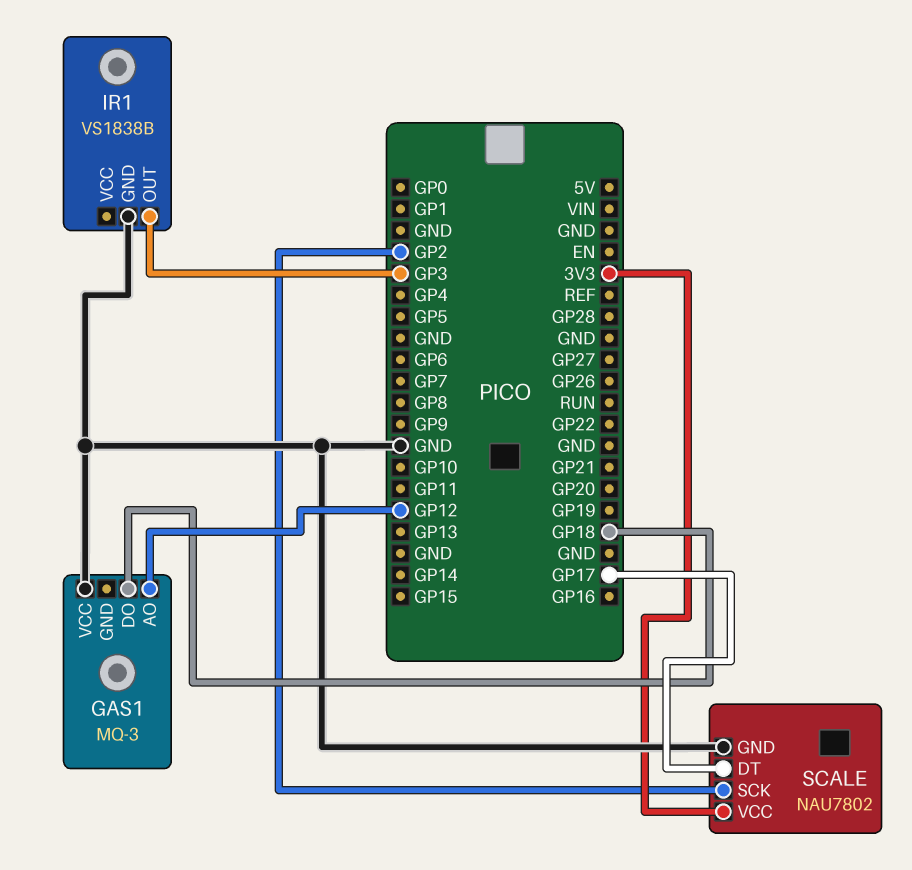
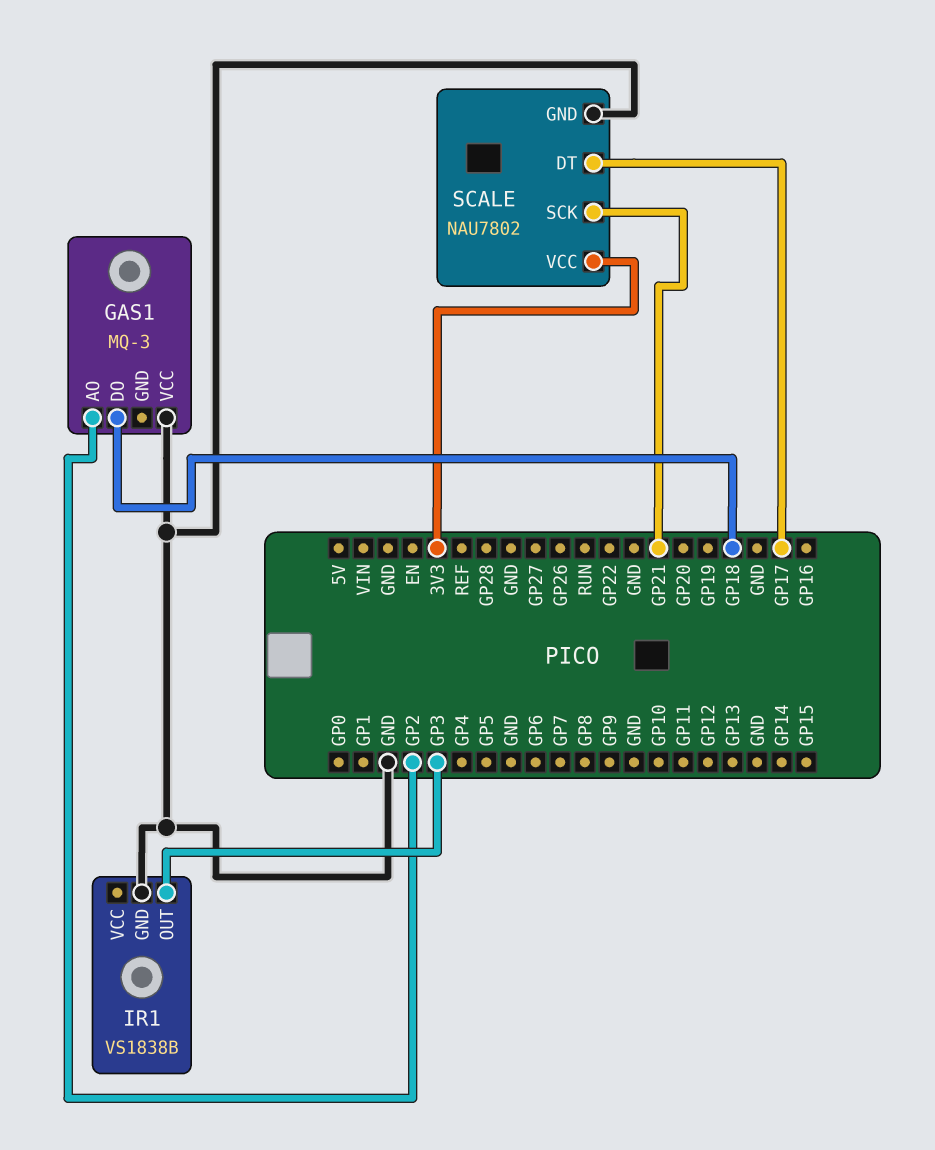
GAS1 pin AO: GP12 -> GP2
SCALE pin SCK: GP2 -> GP21

